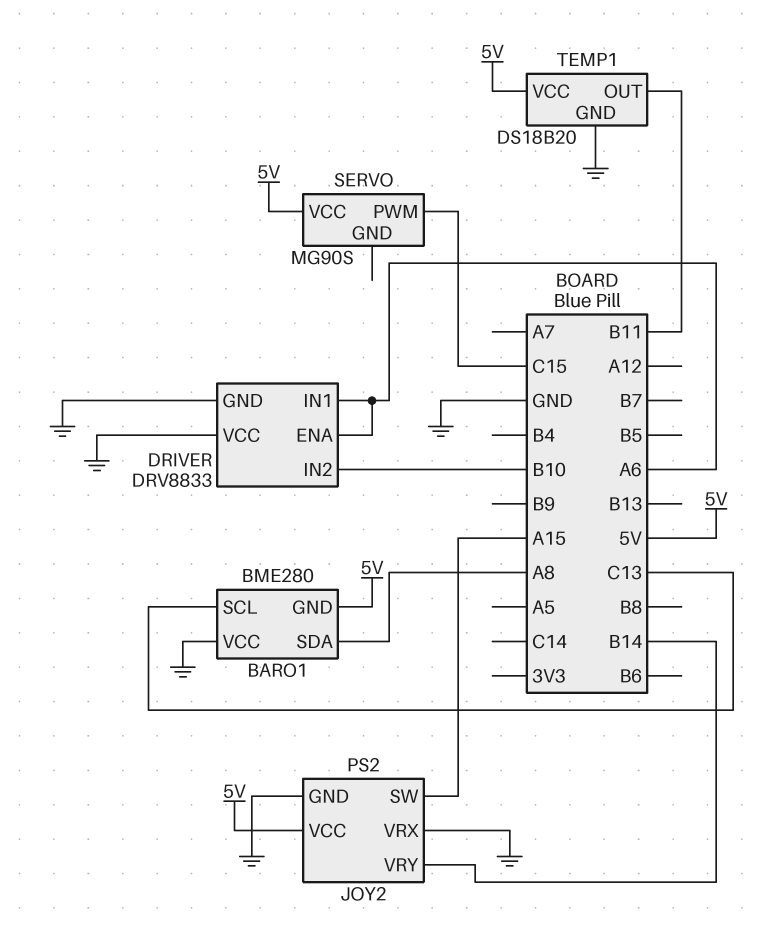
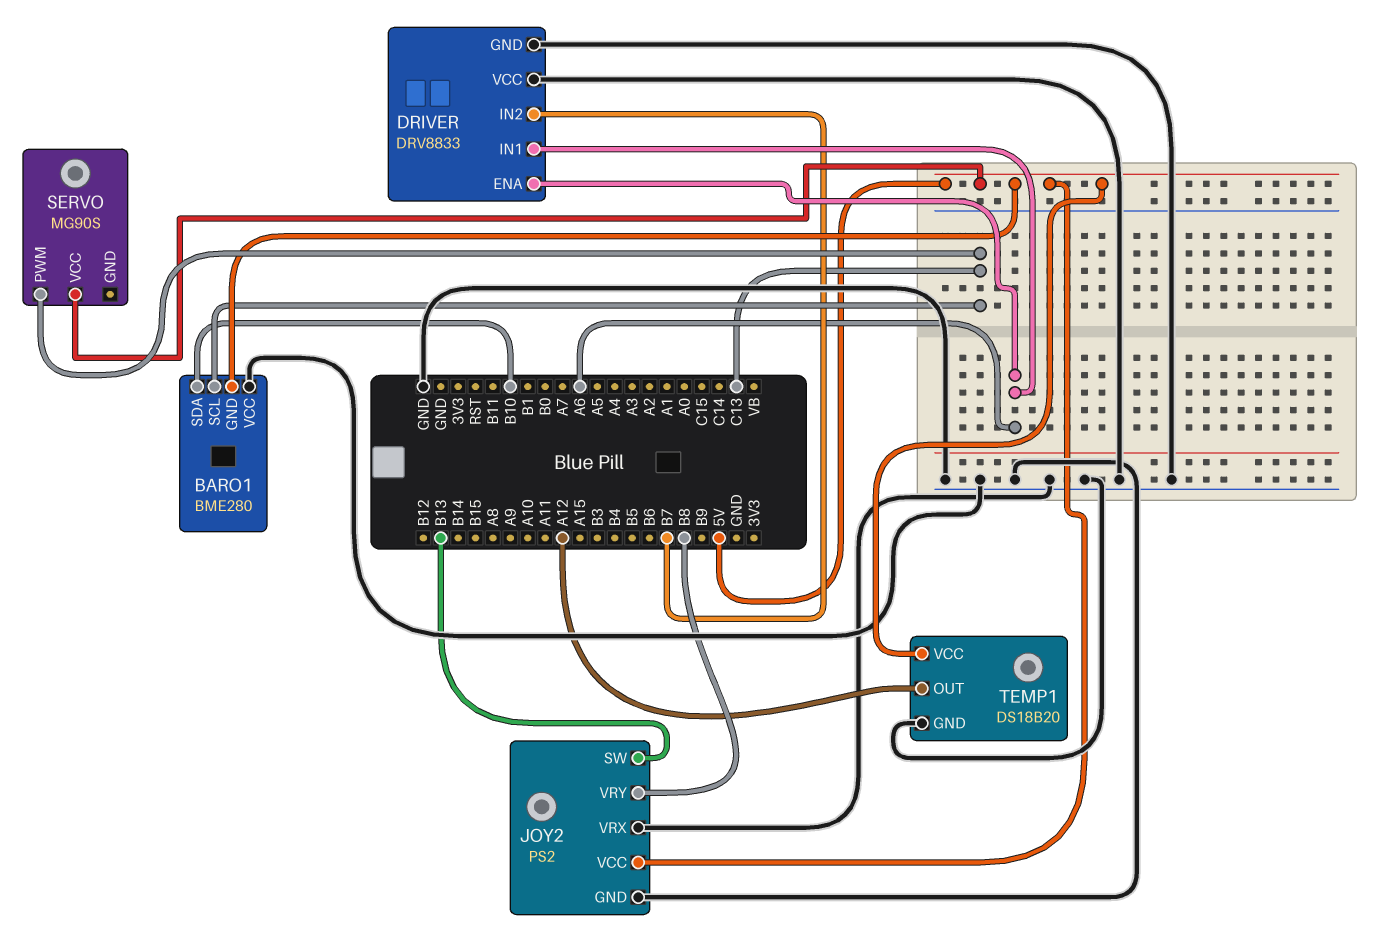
BARO1 pin SDA: A8 -> B10
DRIVER pin IN2: B10 -> B7
JOY2 pin SW: A15 -> B13
JOY2 pin VRY: B14 -> B8
SERVO pin PWM: C15 -> C13
TEMP1 pin OUT: B11 -> A12

